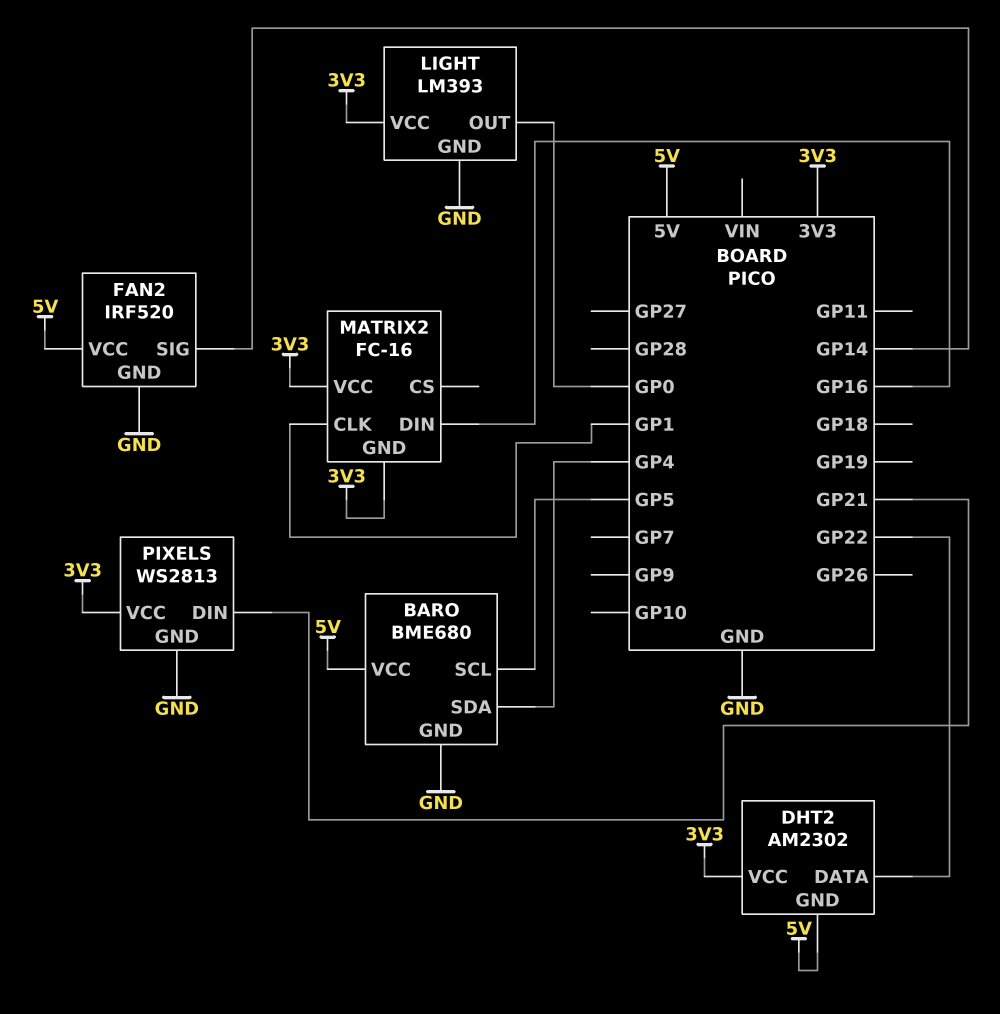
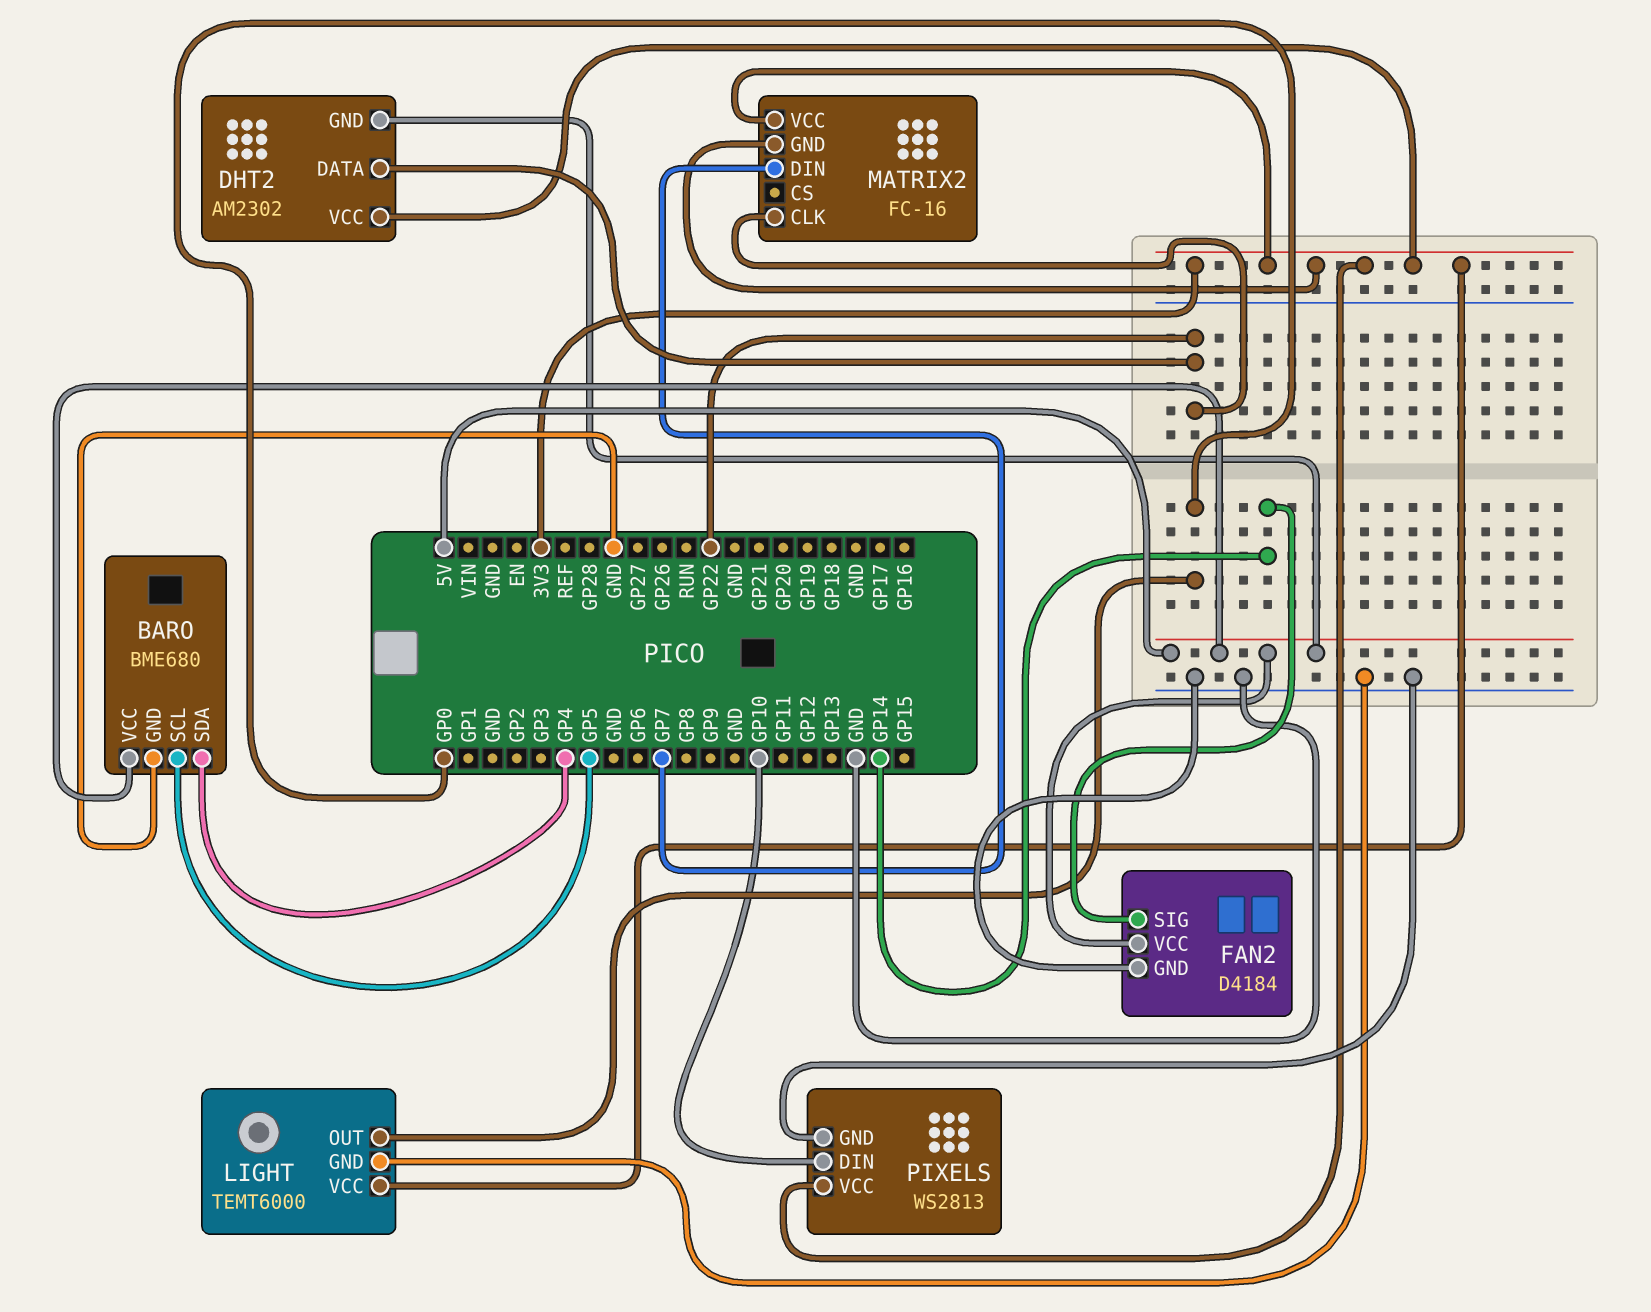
FAN2: IRF520 -> D4184
LIGHT: LM393 -> TEMT6000
MATRIX2 pin CLK: GP1 -> GP22
MATRIX2 pin DIN: GP16 -> GP7
PIXELS pin DIN: GP21 -> GP10

